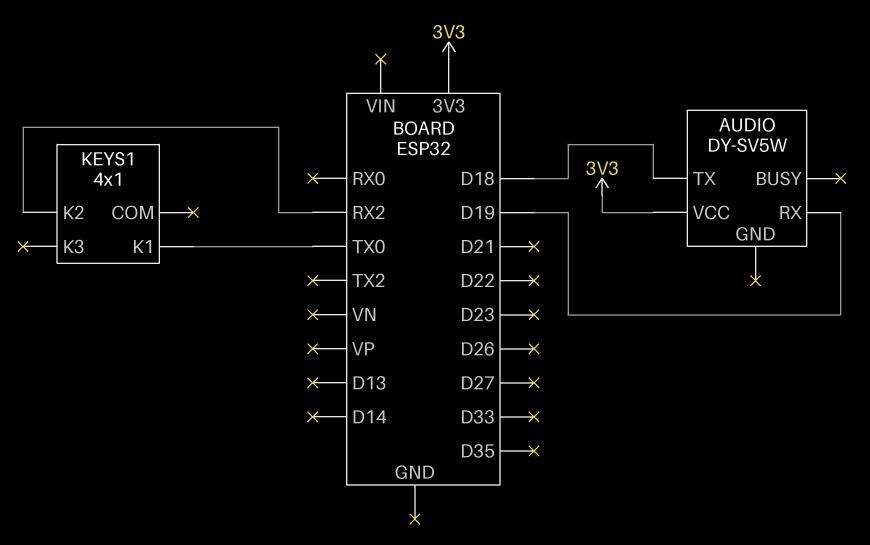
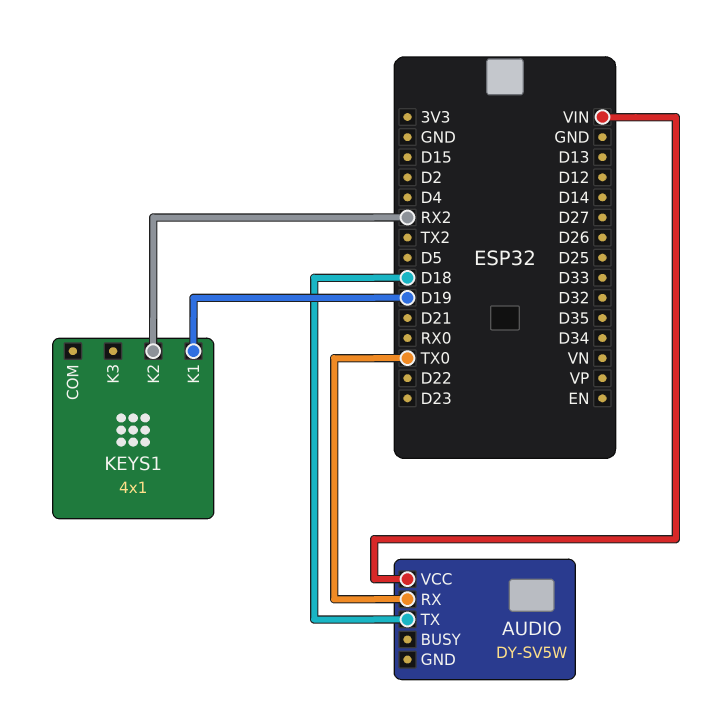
AUDIO pin RX: D19 -> TX0
AUDIO pin VCC: 3V3 -> VIN
KEYS1 pin K1: TX0 -> D19

